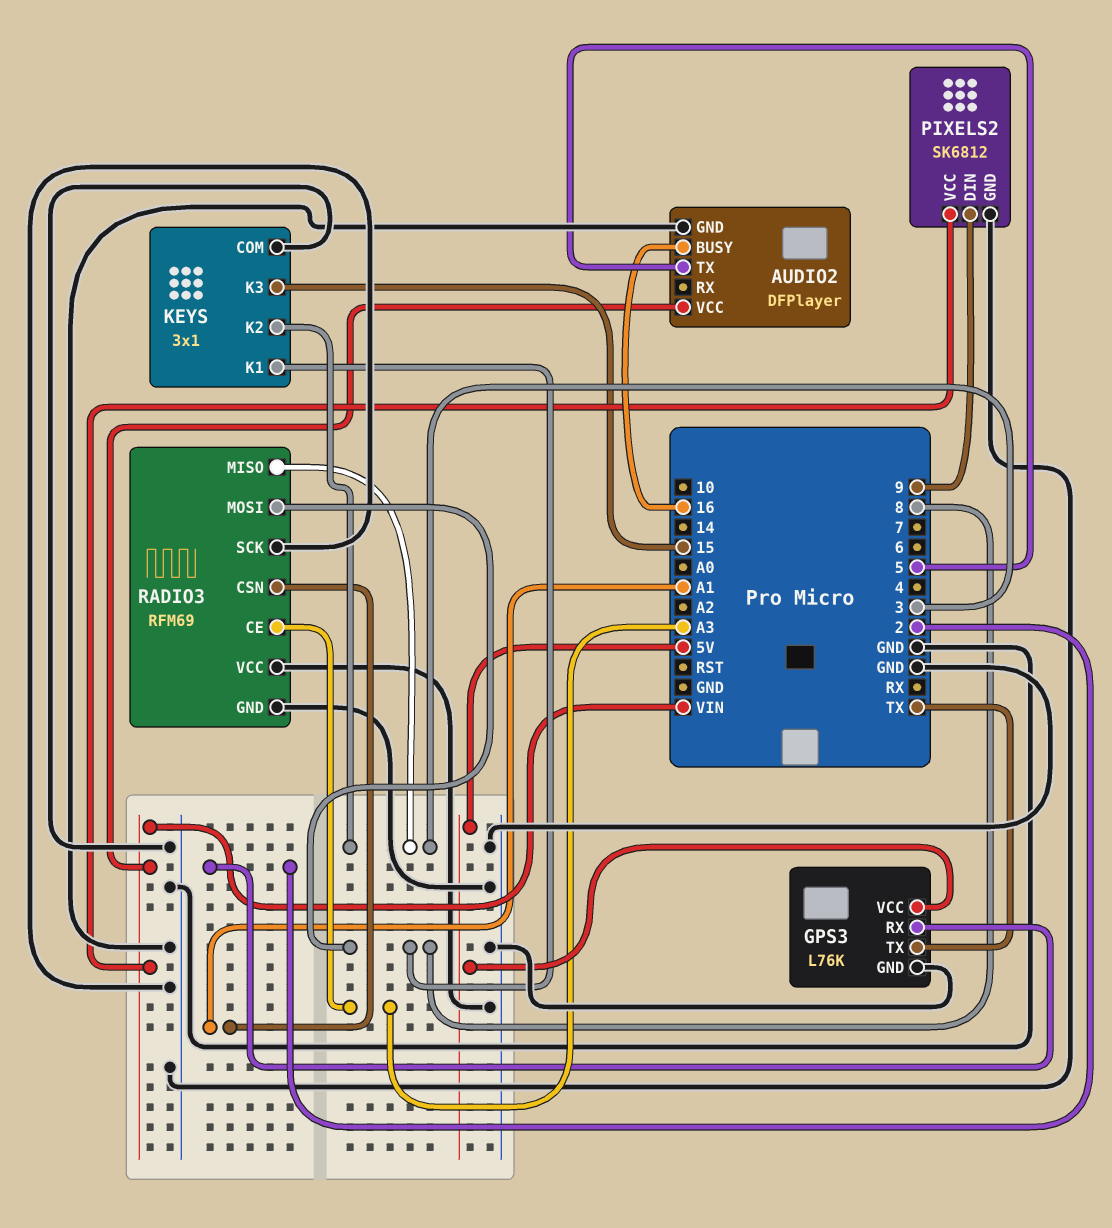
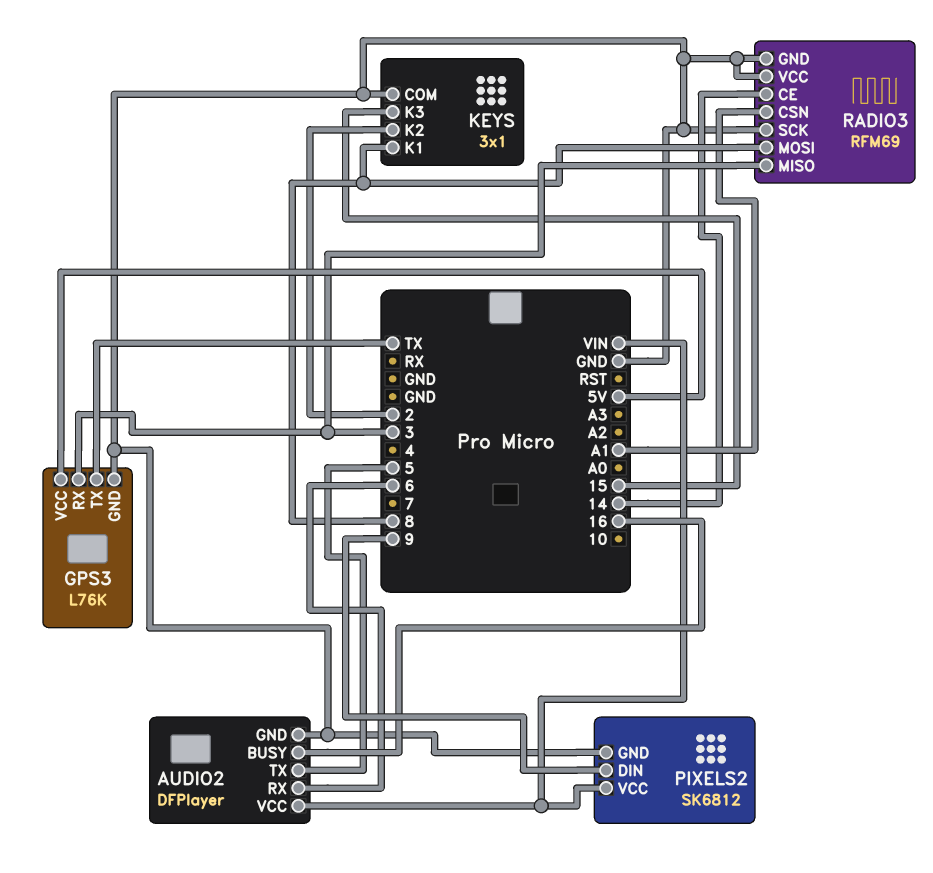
AUDIO2 pin RX: none -> 6
GPS3 pin RX: 2 -> 3
KEYS pin K2: 3 -> 2
RADIO3 pin CE: A3 -> 14

